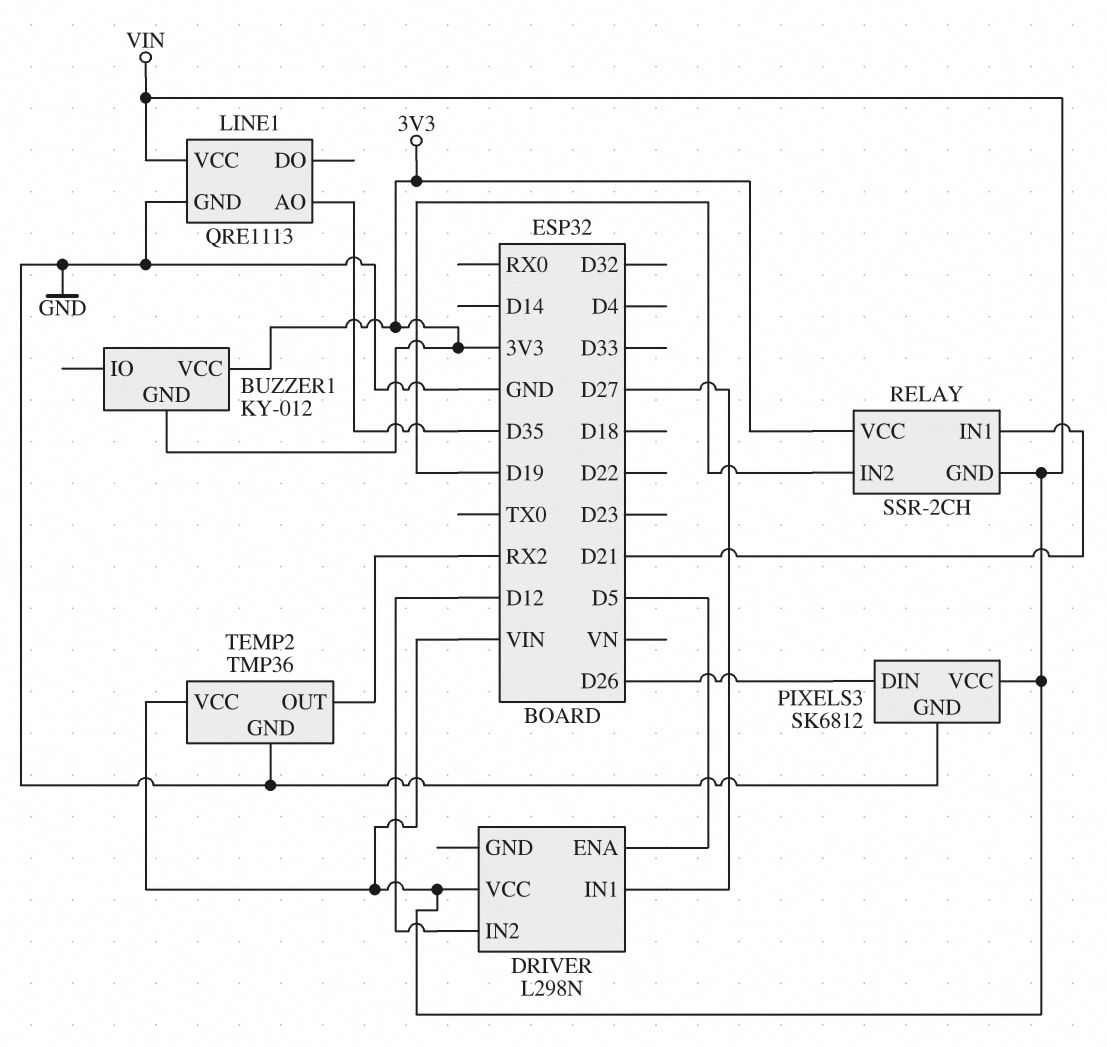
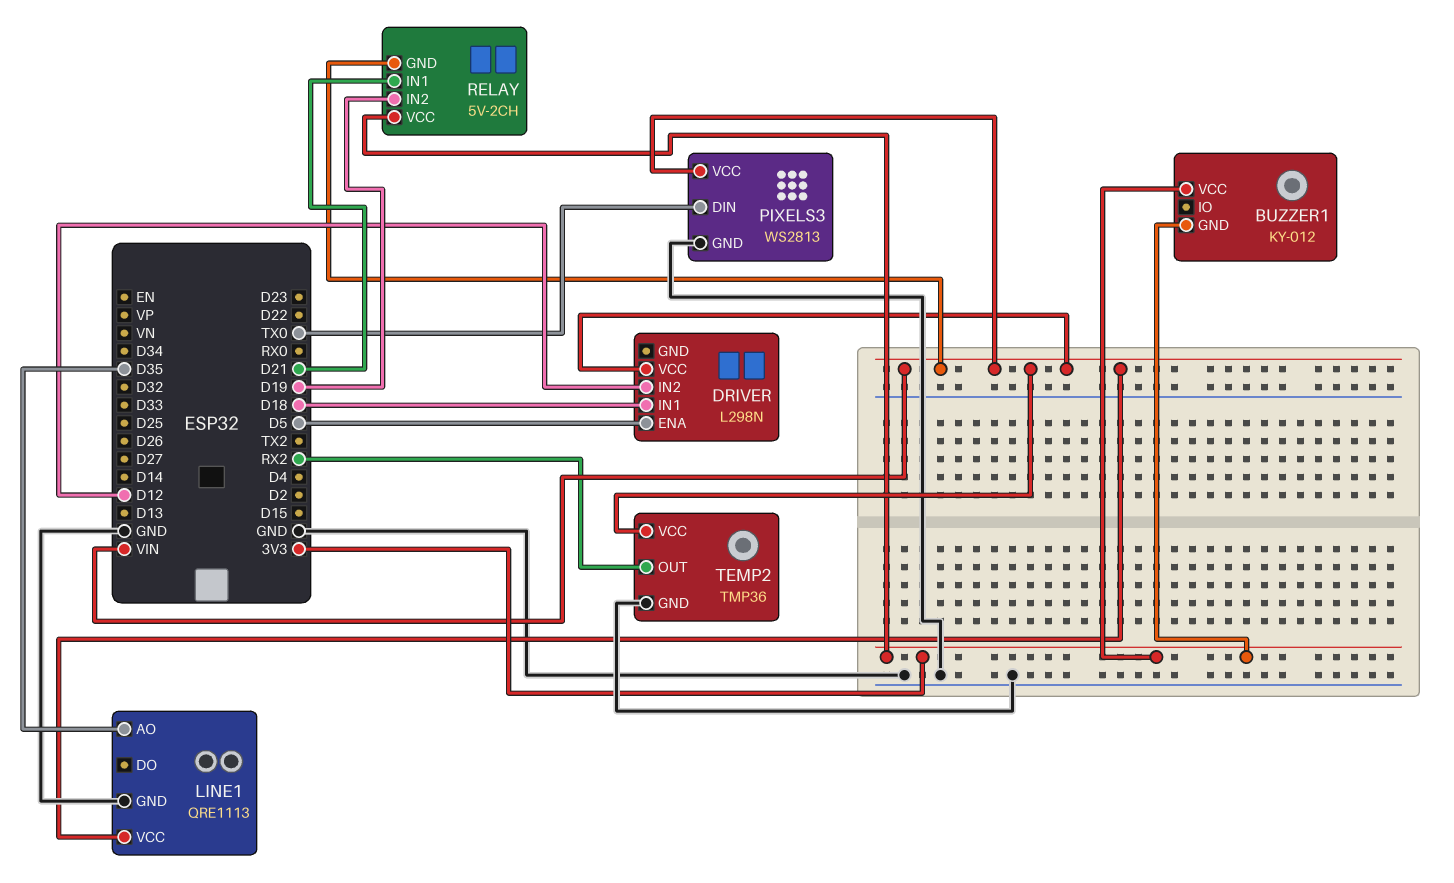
DRIVER pin IN1: D27 -> D18
PIXELS3: SK6812 -> WS2813
PIXELS3 pin DIN: D26 -> TX0
RELAY: SSR-2CH -> 5V-2CH

